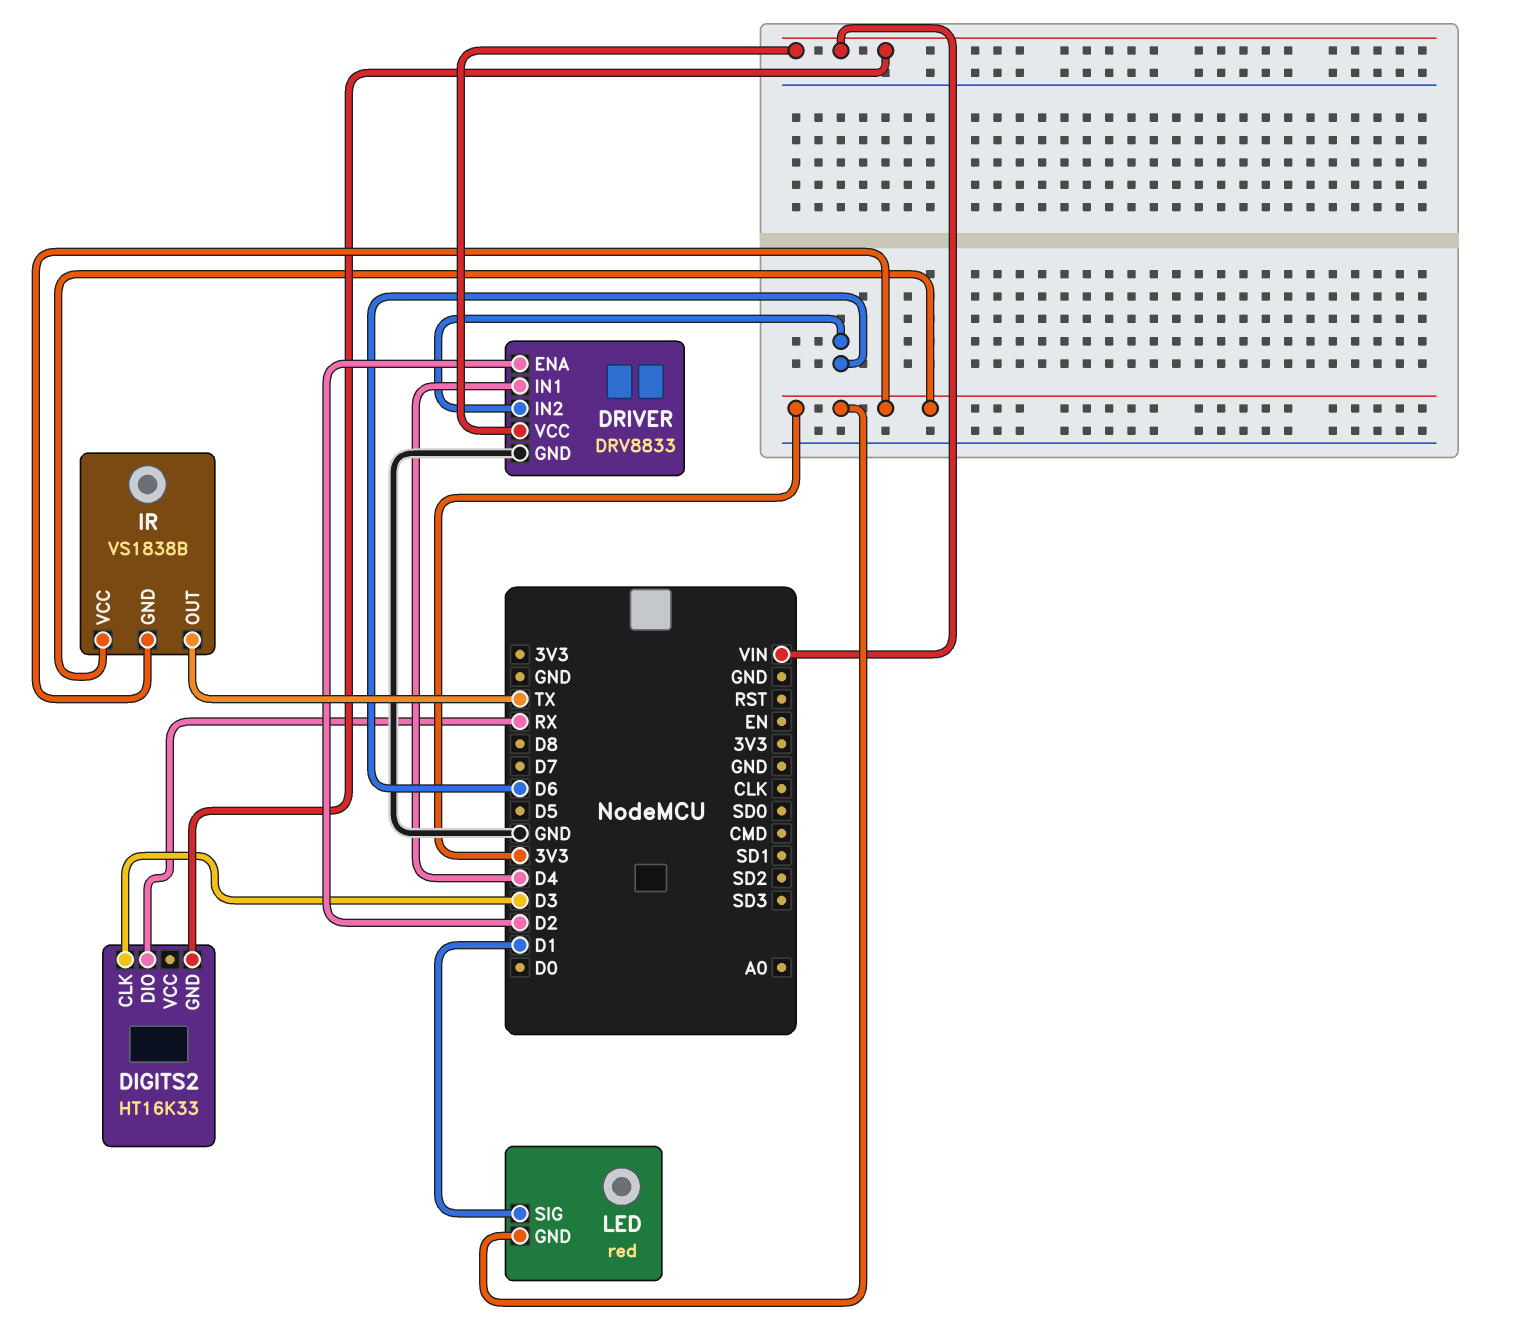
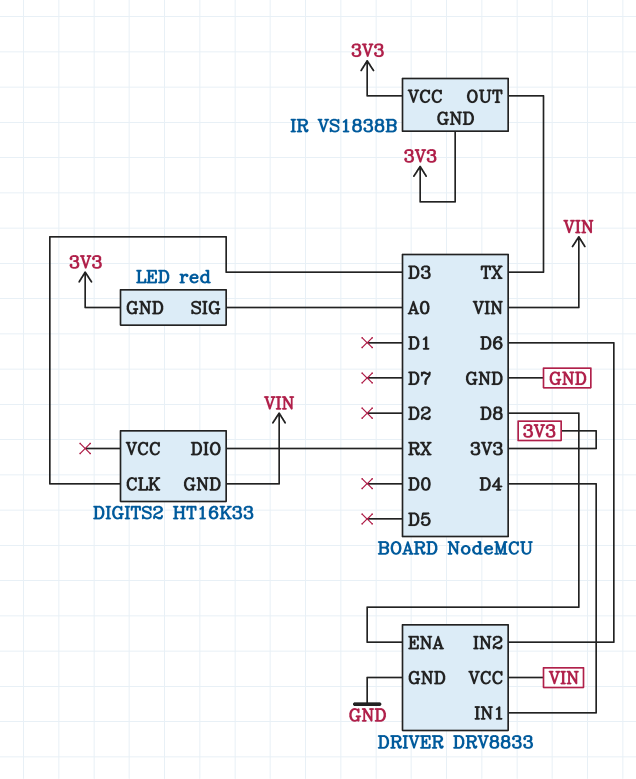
DRIVER pin ENA: D2 -> D8
LED pin SIG: D1 -> A0

